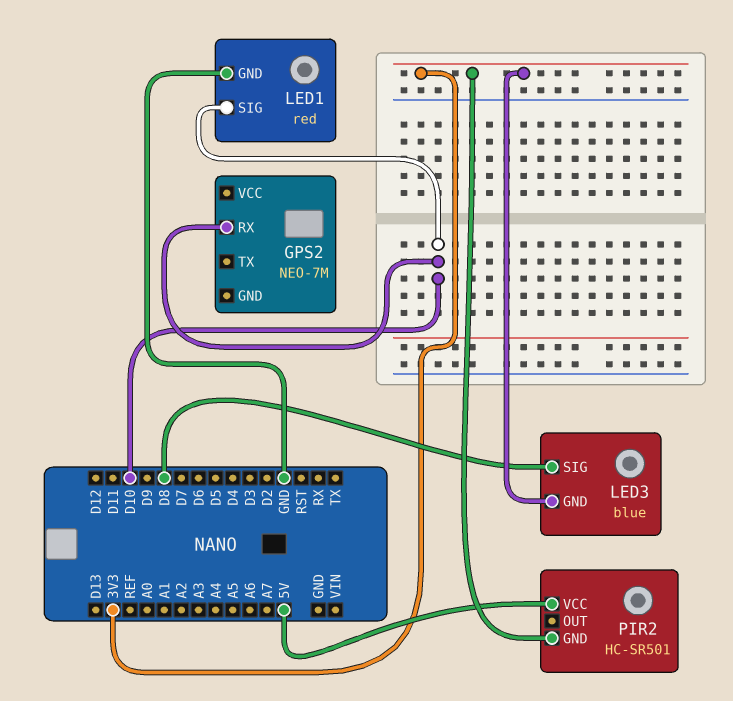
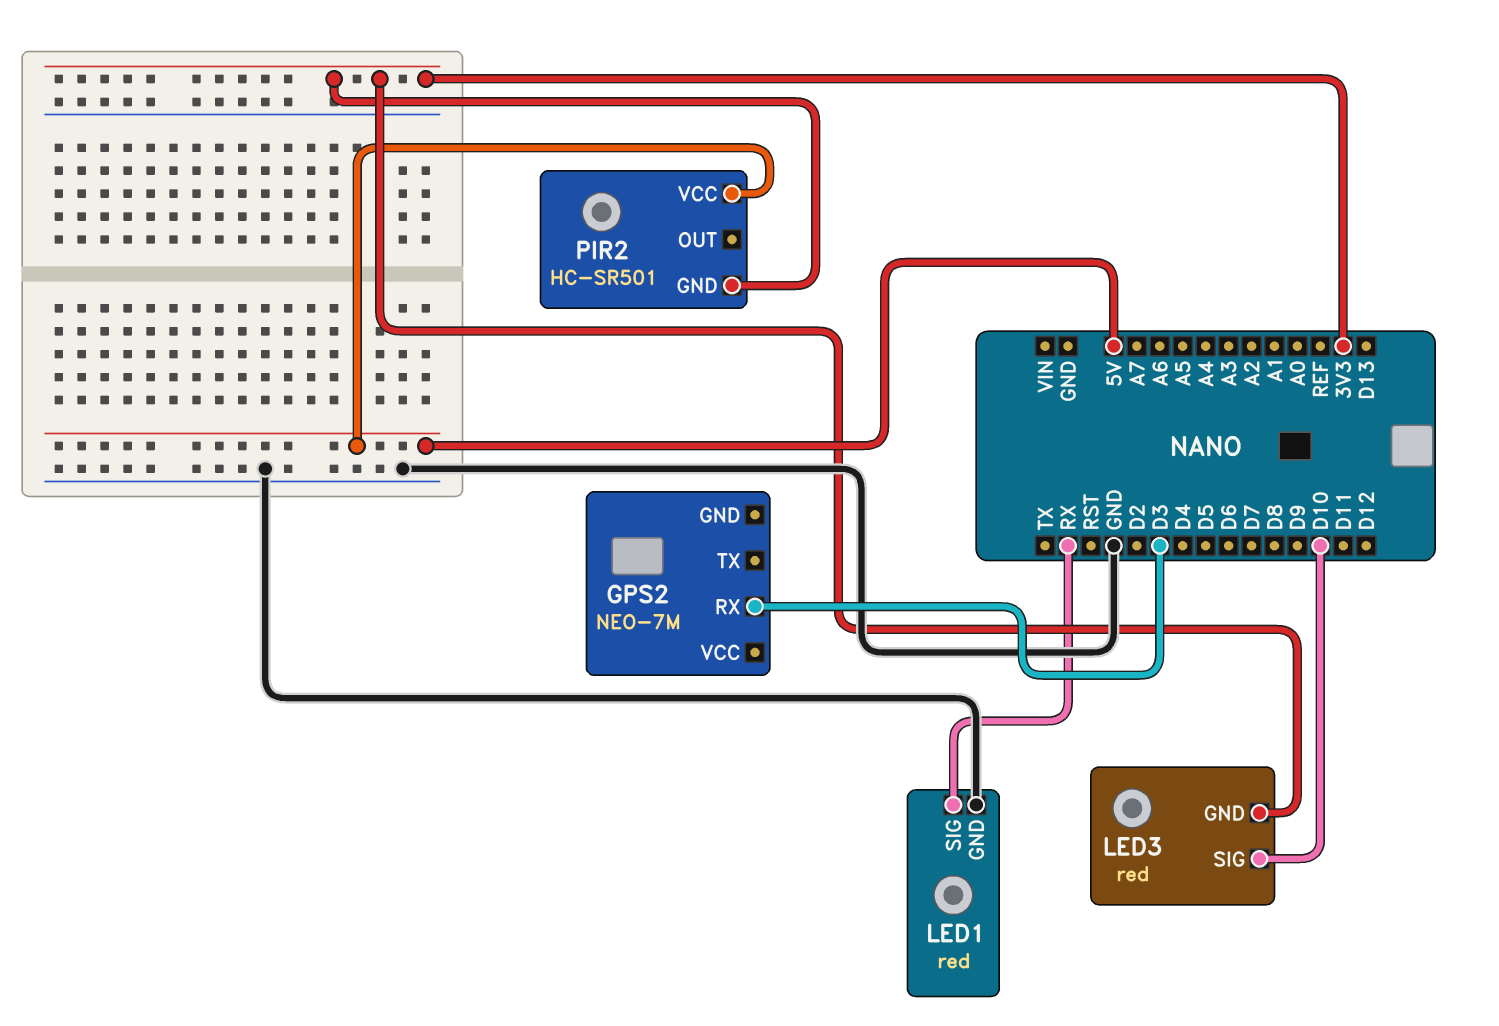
GPS2 pin RX: D10 -> D3
LED1 pin SIG: D10 -> RX
LED3: blue -> red
LED3 pin SIG: D8 -> D10

